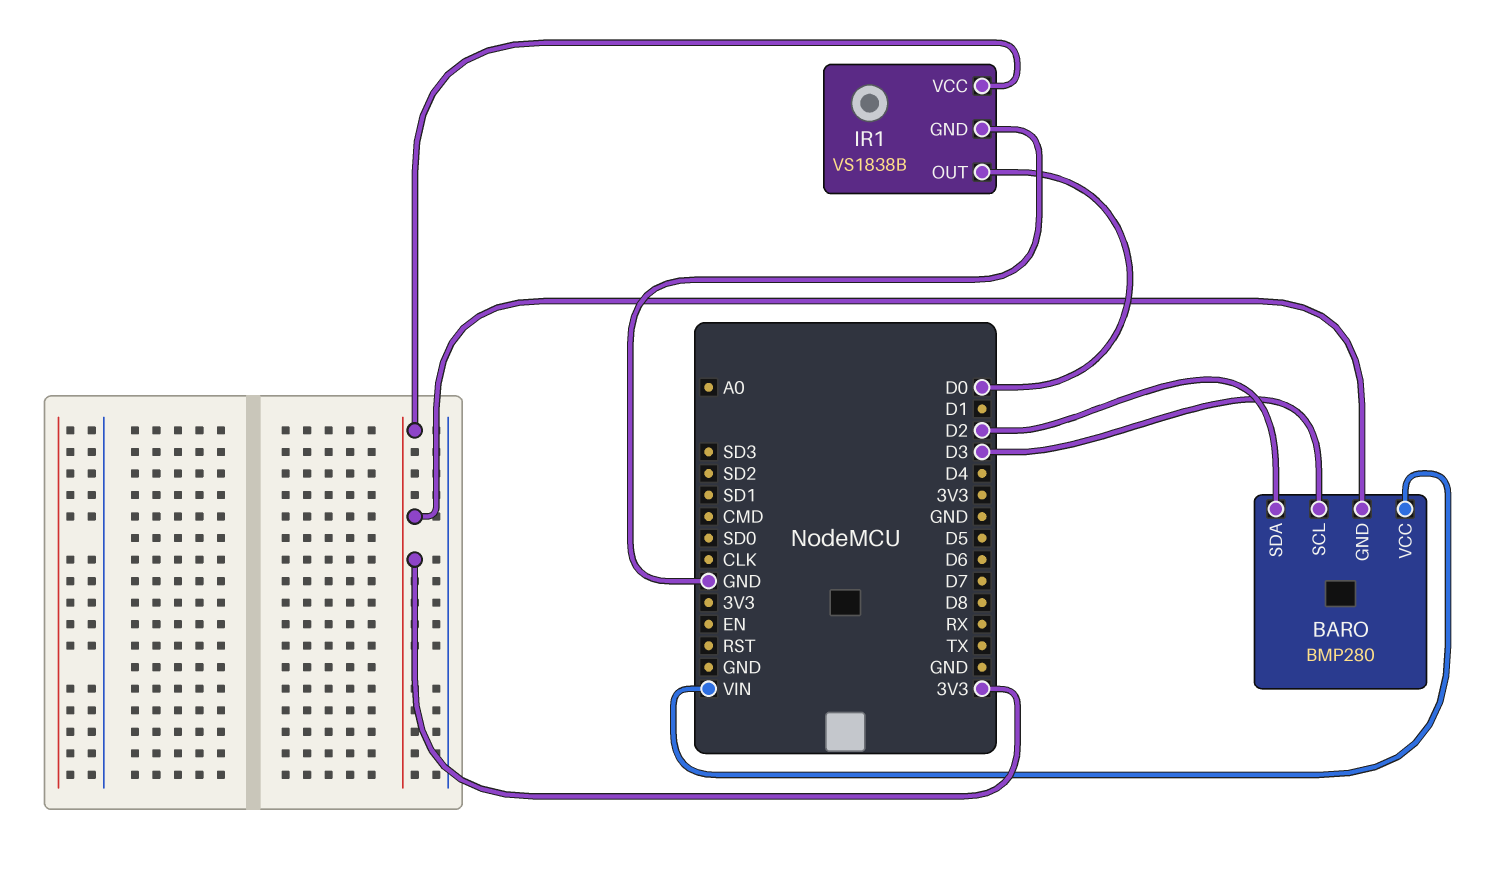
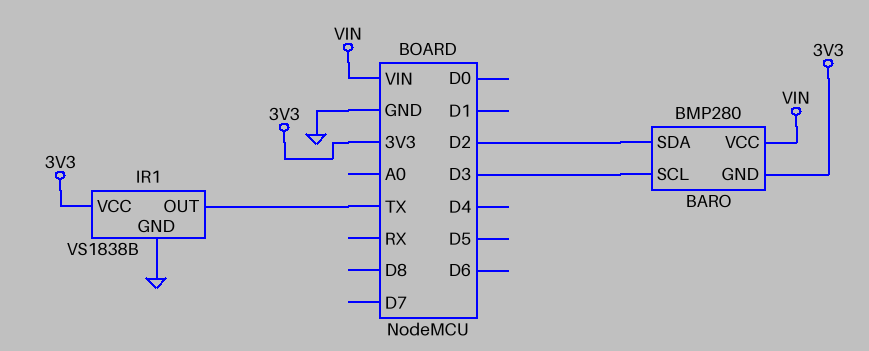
IR1 pin OUT: D0 -> TX

